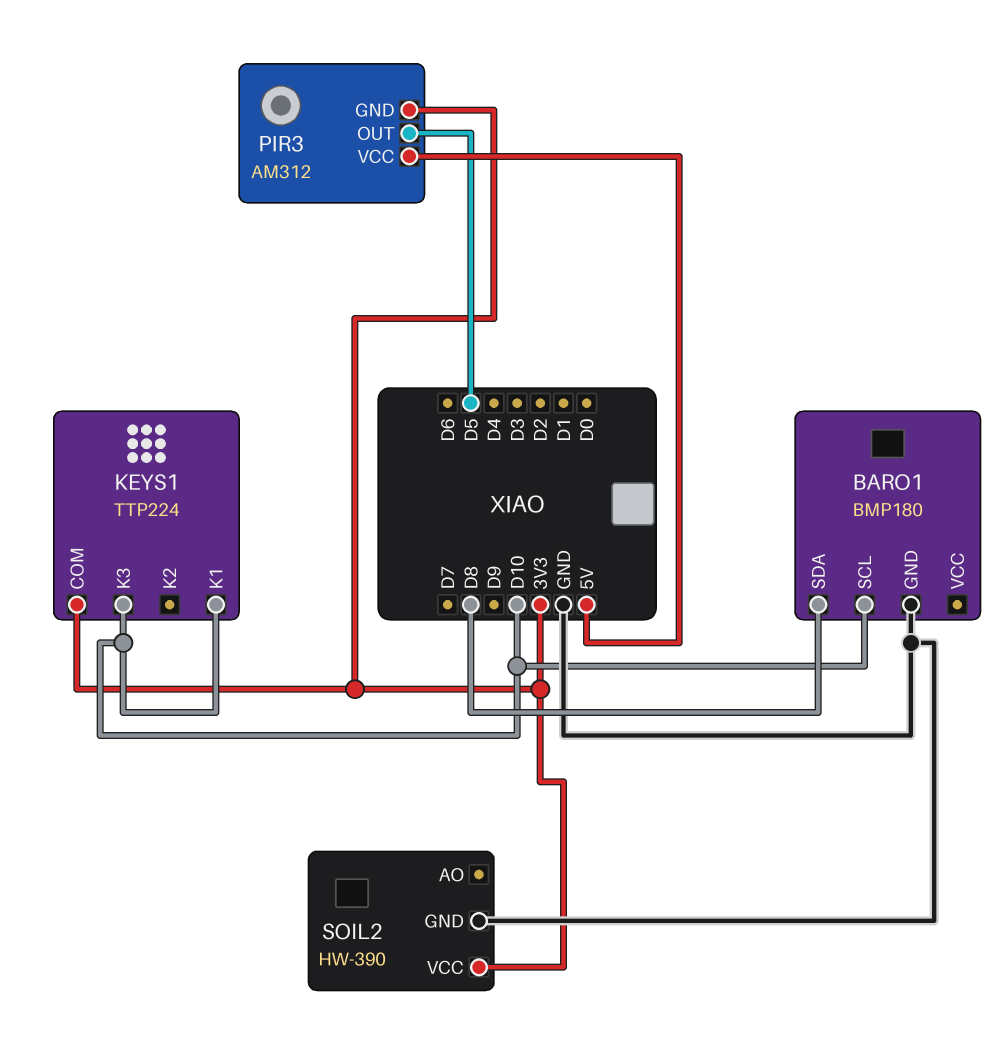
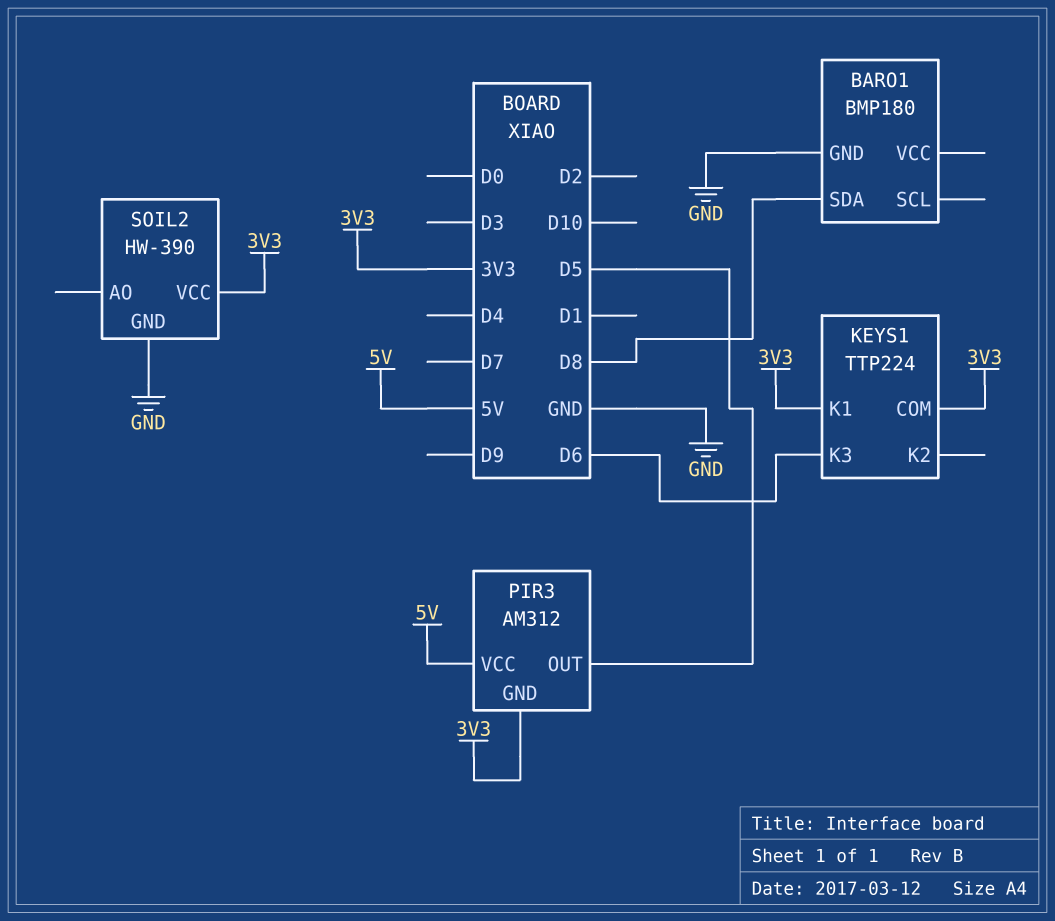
BARO1 pin SCL: D10 -> none
KEYS1 pin K1: D10 -> 3V3
KEYS1 pin K3: D10 -> D6

